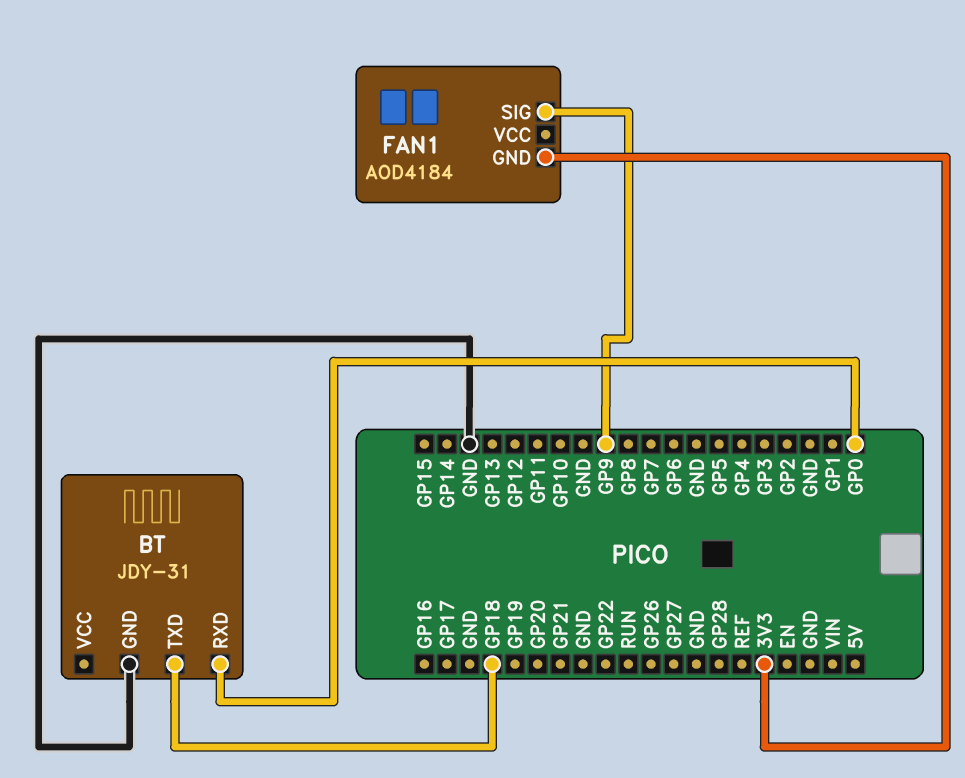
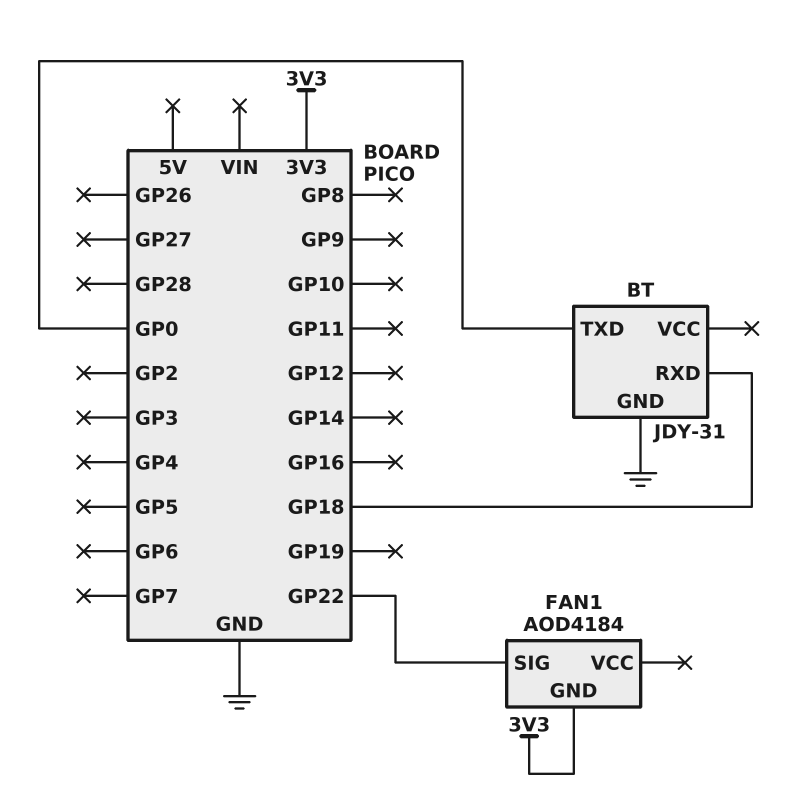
BT pin RXD: GP0 -> GP18
BT pin TXD: GP18 -> GP0
FAN1 pin SIG: GP9 -> GP22

